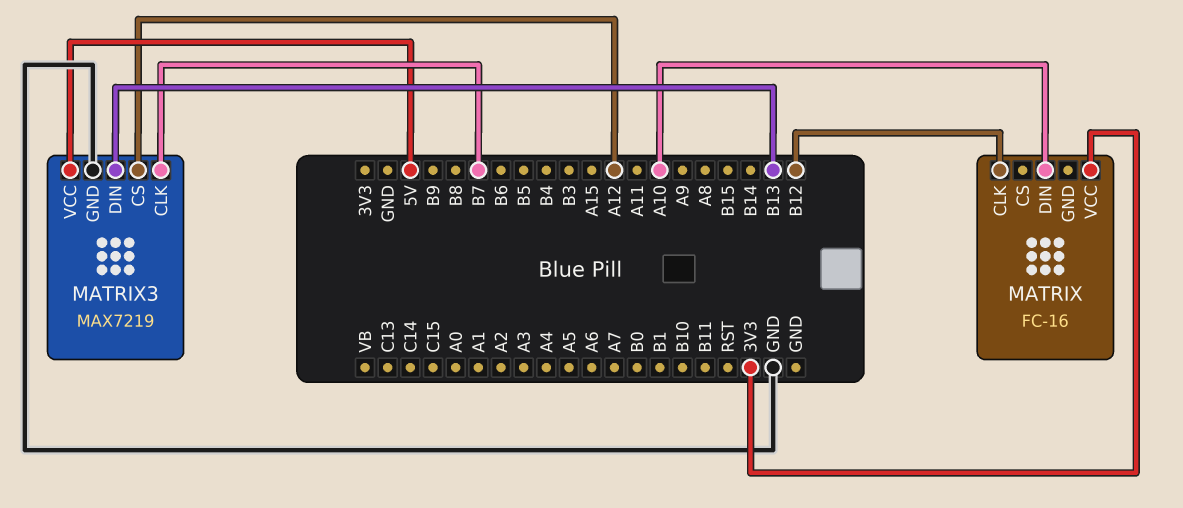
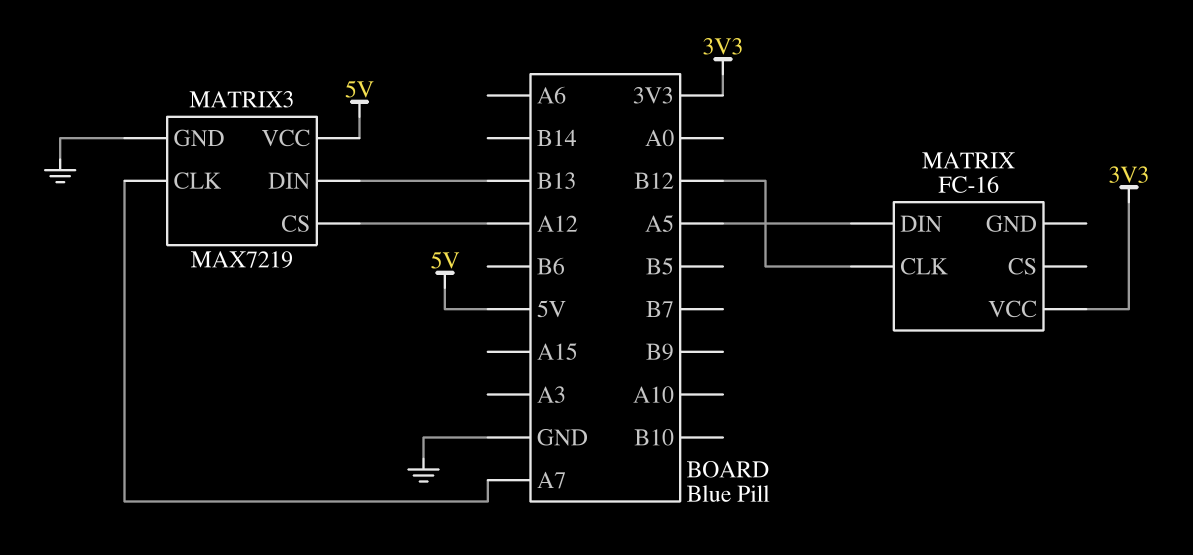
MATRIX pin DIN: A10 -> A5
MATRIX3 pin CLK: B7 -> A7

